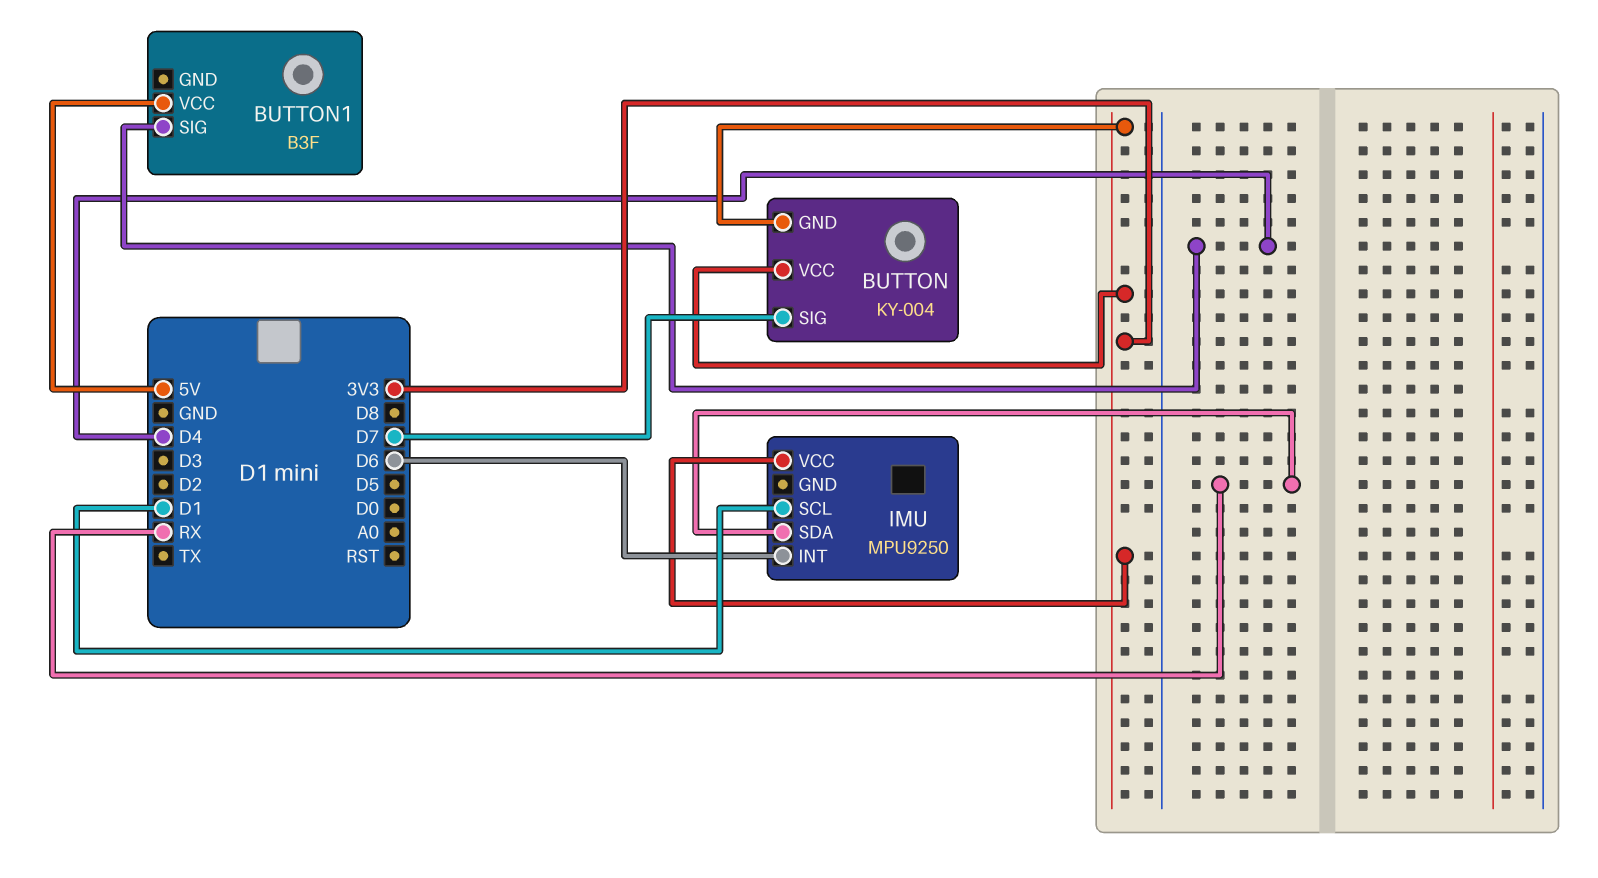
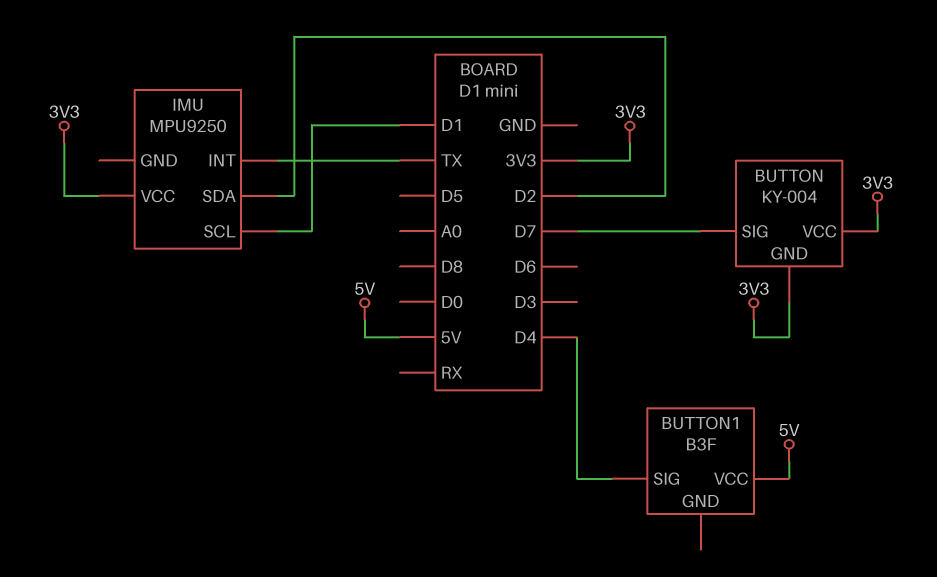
IMU pin INT: D6 -> TX
IMU pin SDA: RX -> D2

